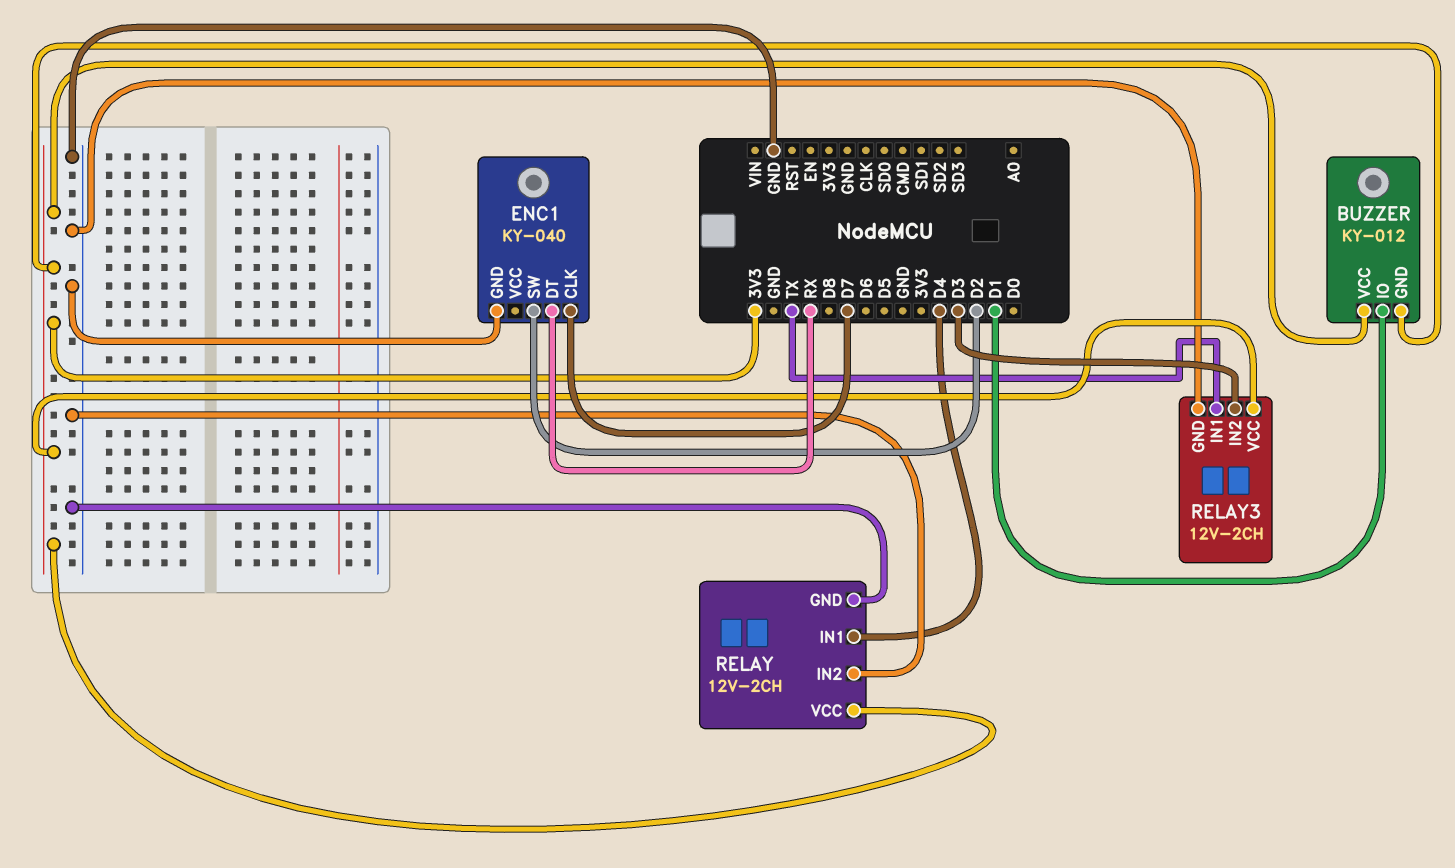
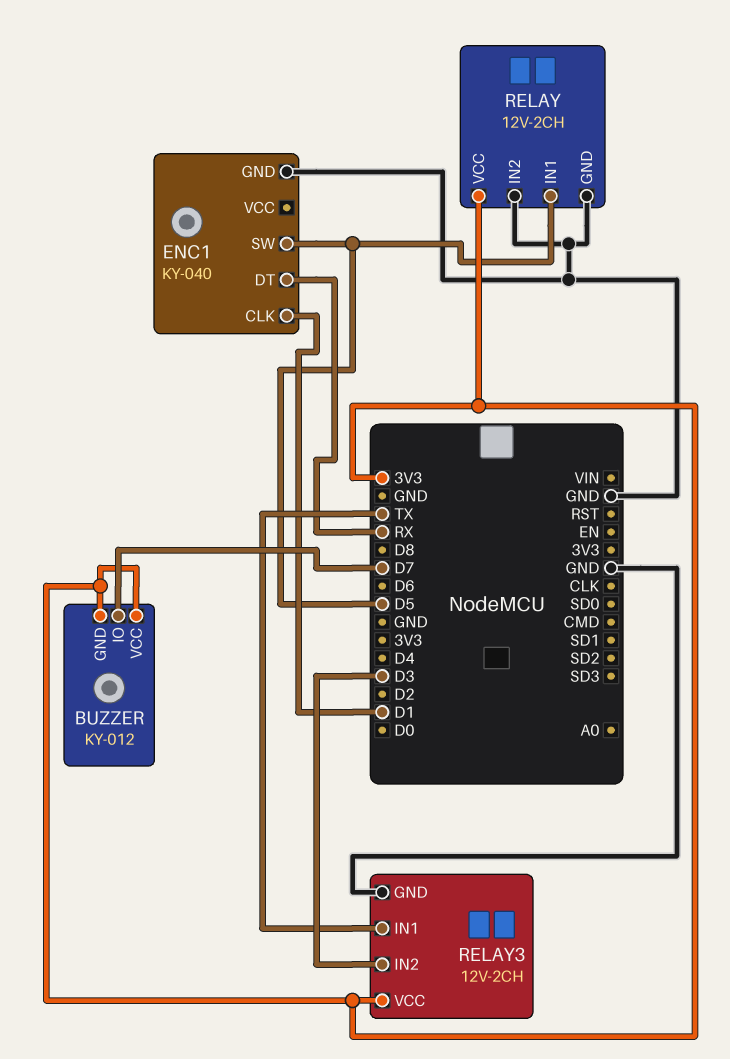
BUZZER pin IO: D1 -> D7
ENC1 pin CLK: D7 -> D1
ENC1 pin SW: D2 -> D5
RELAY pin IN1: D4 -> D5

